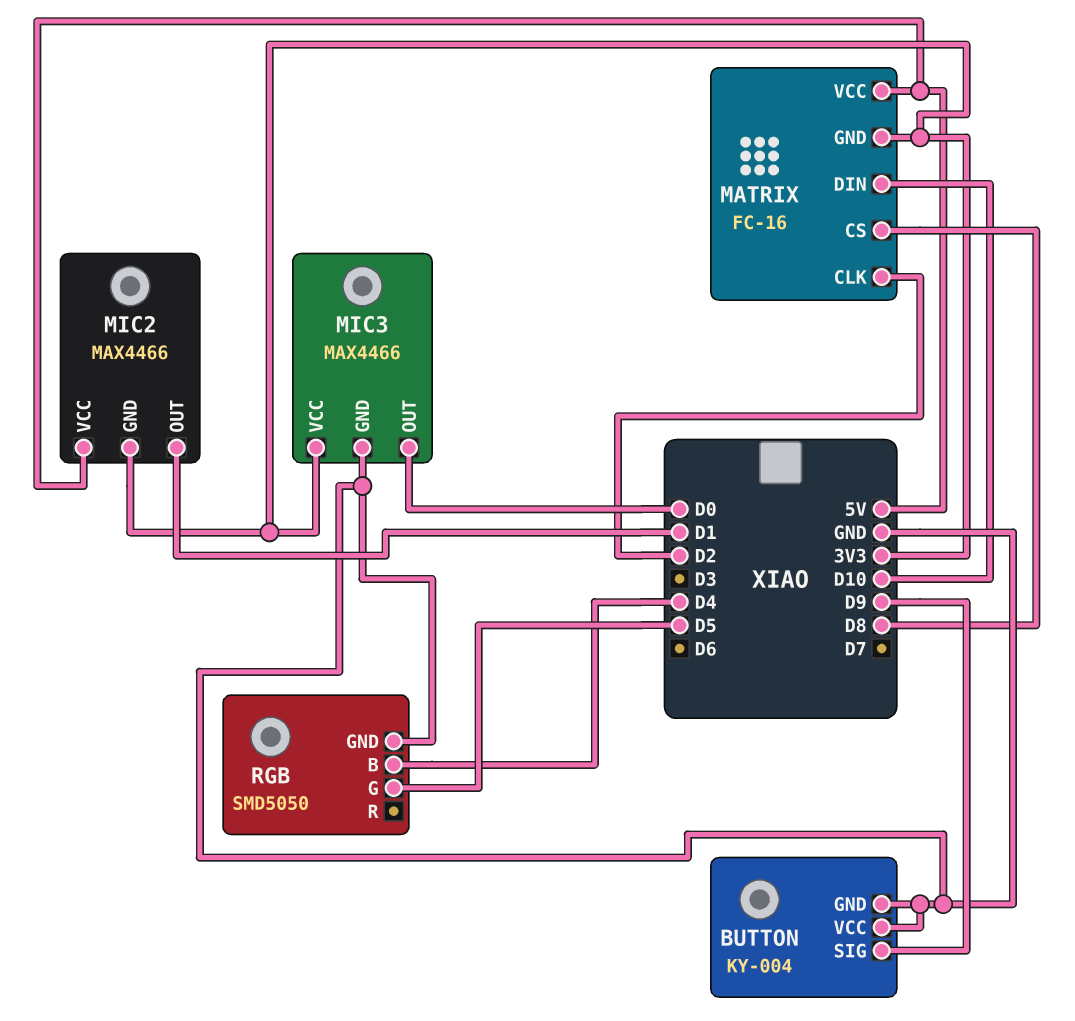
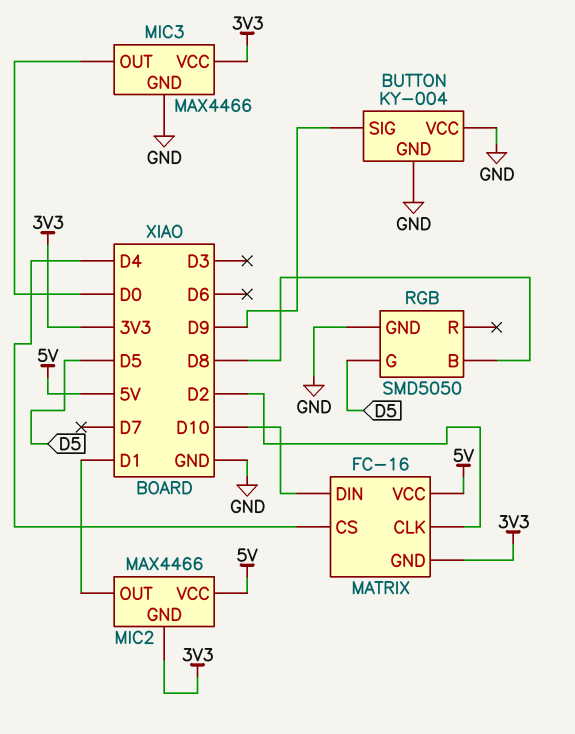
MATRIX pin CS: D8 -> D4
RGB pin B: D4 -> D8

